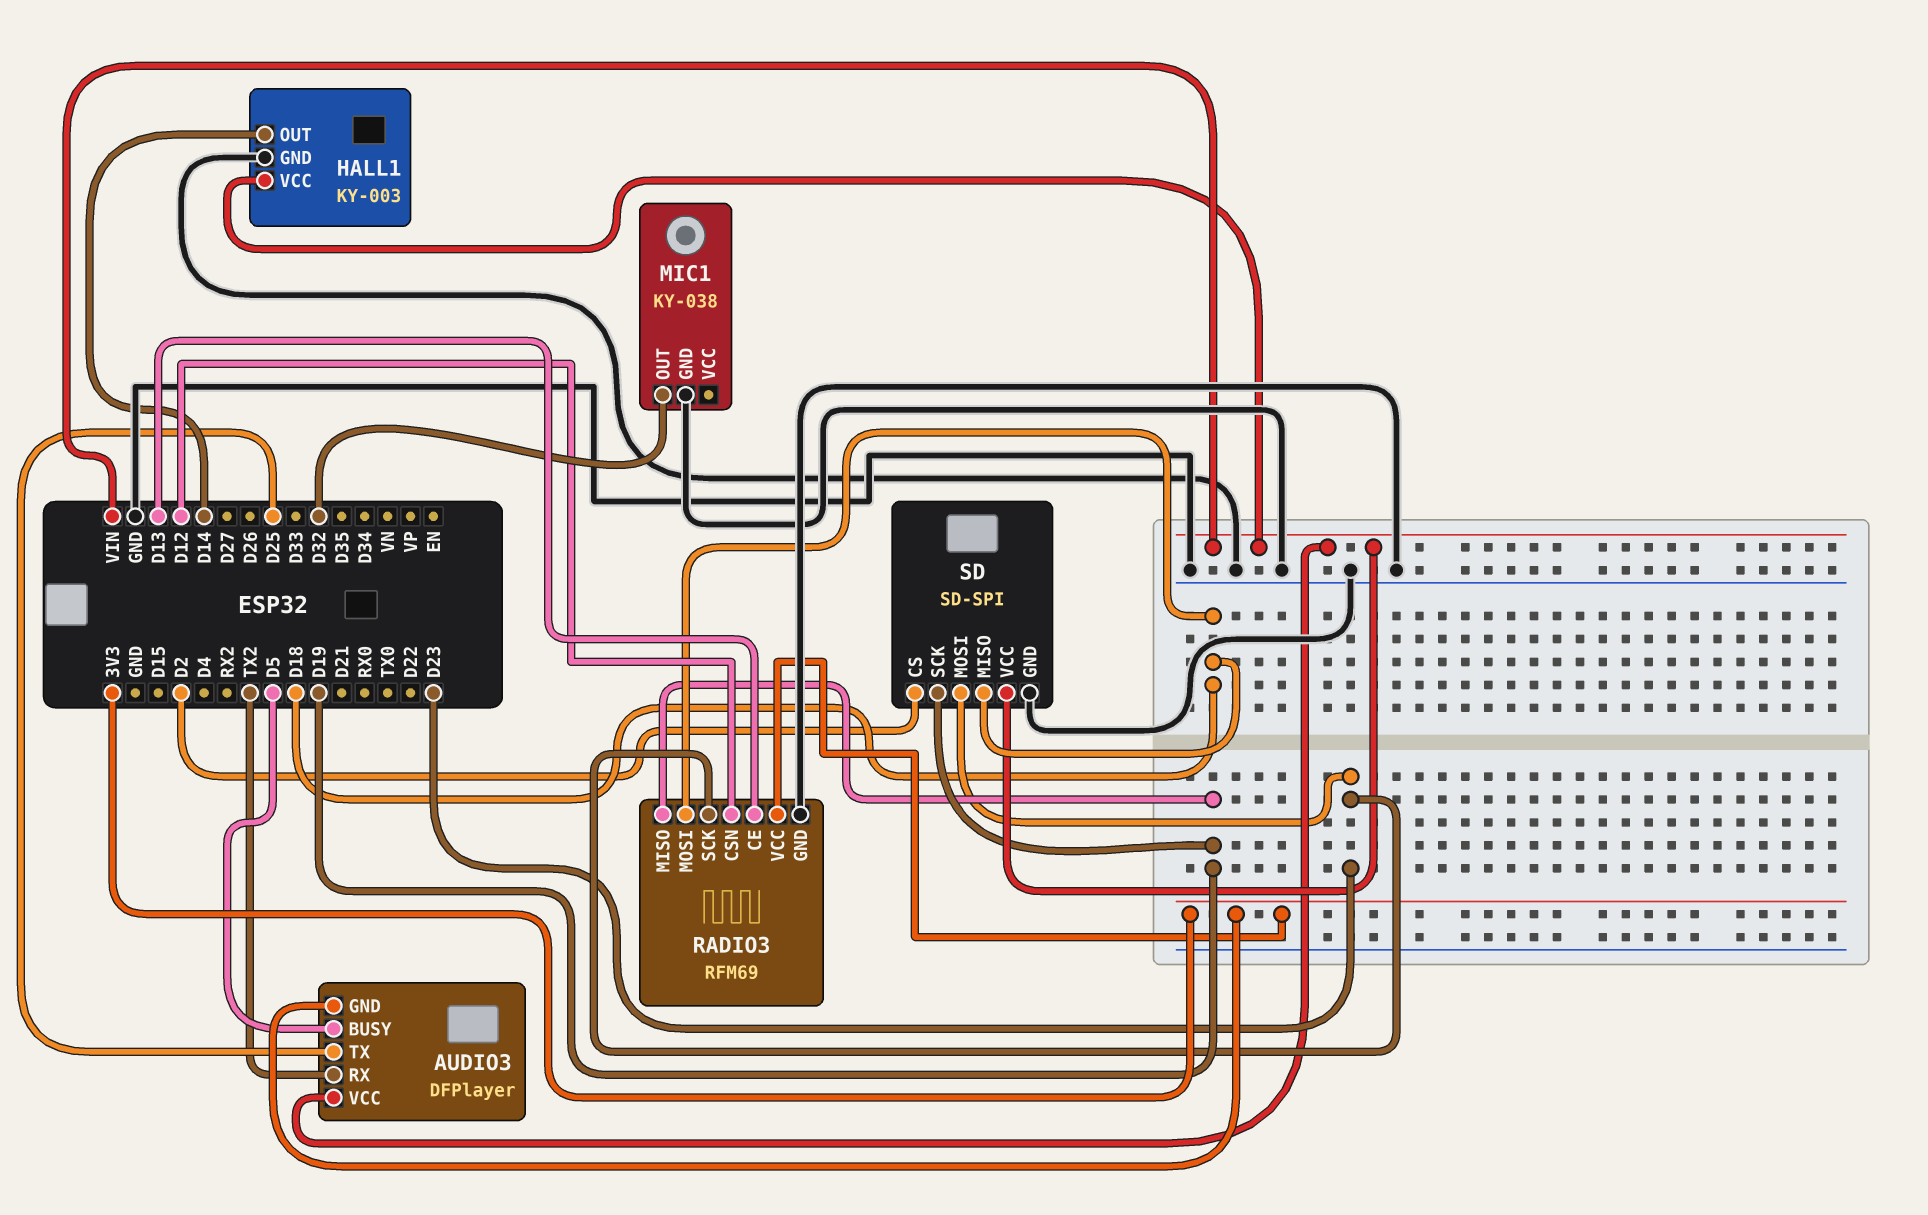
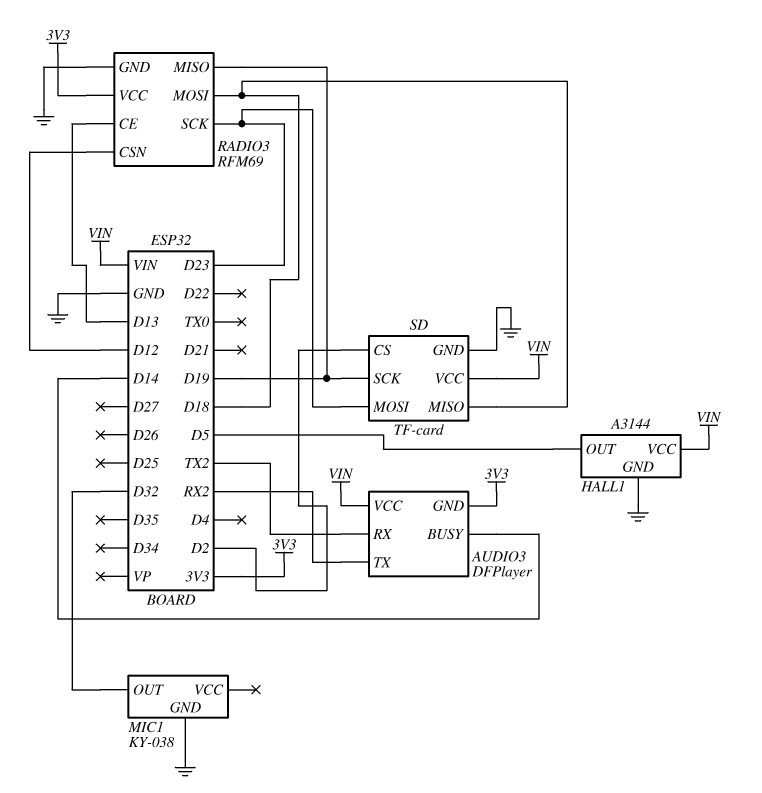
AUDIO3 pin BUSY: D5 -> D14
AUDIO3 pin TX: D25 -> RX2
HALL1: KY-003 -> A3144
HALL1 pin OUT: D14 -> D5
SD: SD-SPI -> TF-card

